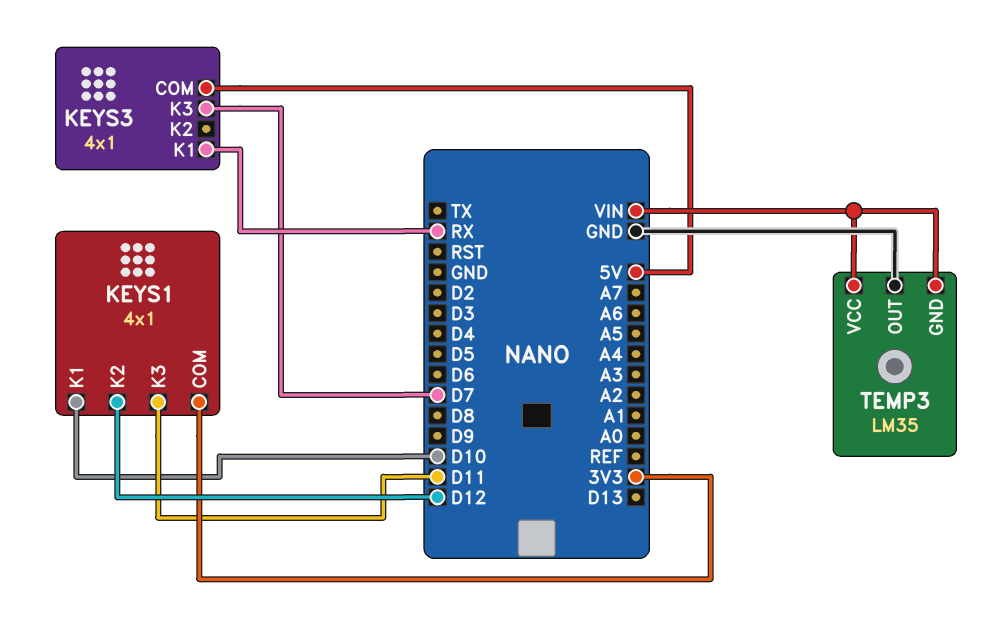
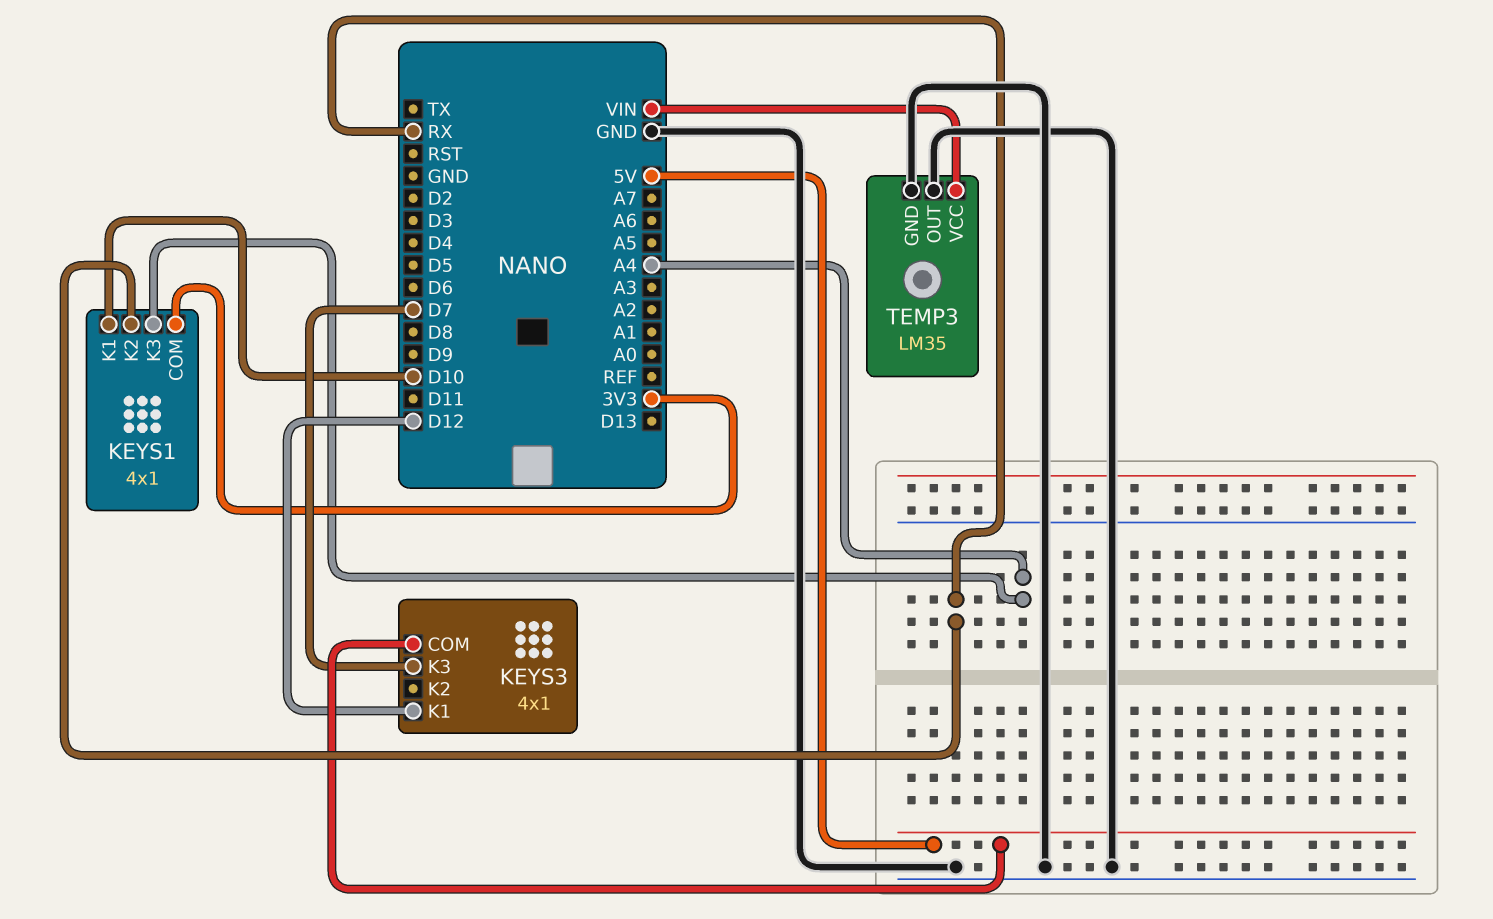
KEYS1 pin K2: D12 -> RX
KEYS1 pin K3: D11 -> A4
KEYS3 pin K1: RX -> D12
TEMP3 pin GND: VIN -> GND

